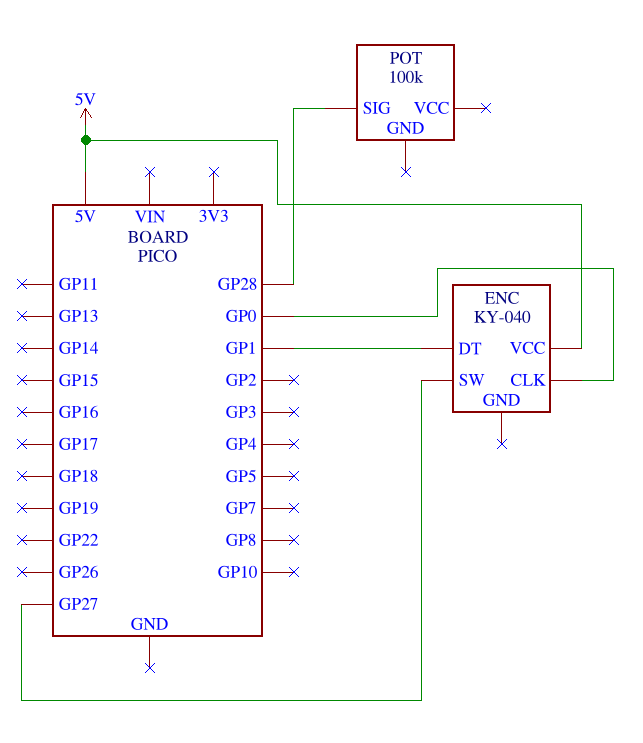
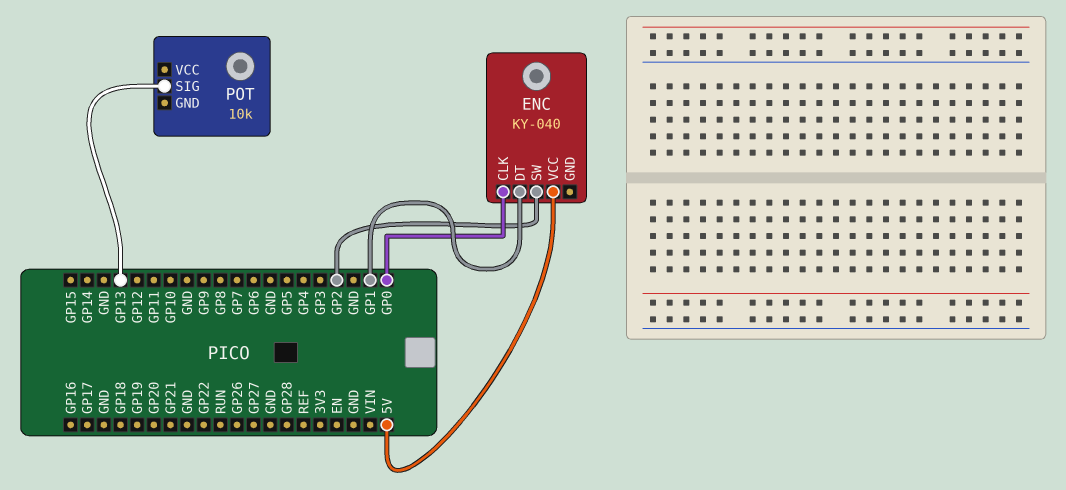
ENC pin SW: GP27 -> GP2
POT: 100k -> 10k
POT pin SIG: GP28 -> GP13

